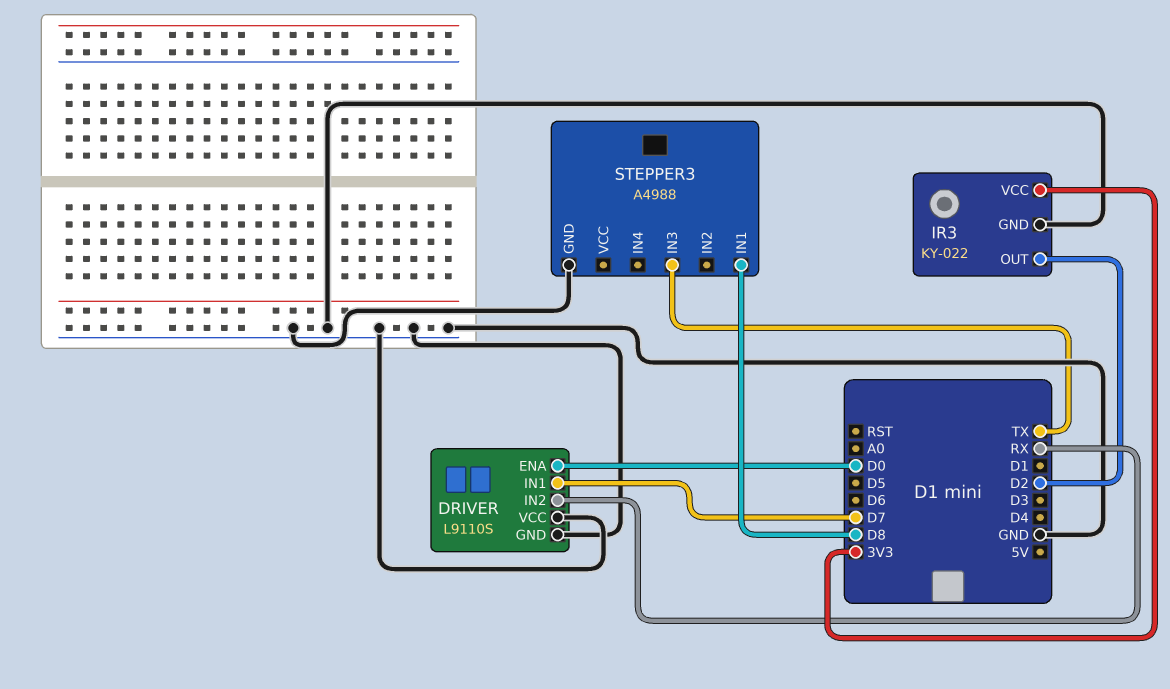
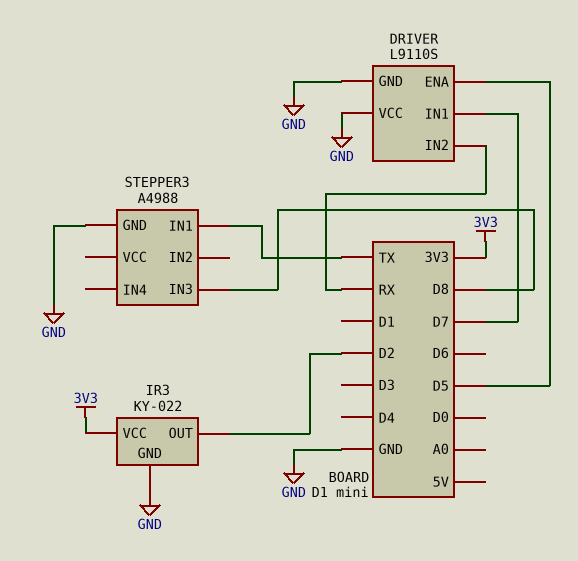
DRIVER pin ENA: D0 -> D5
STEPPER3 pin IN1: D8 -> TX
STEPPER3 pin IN3: TX -> D8

